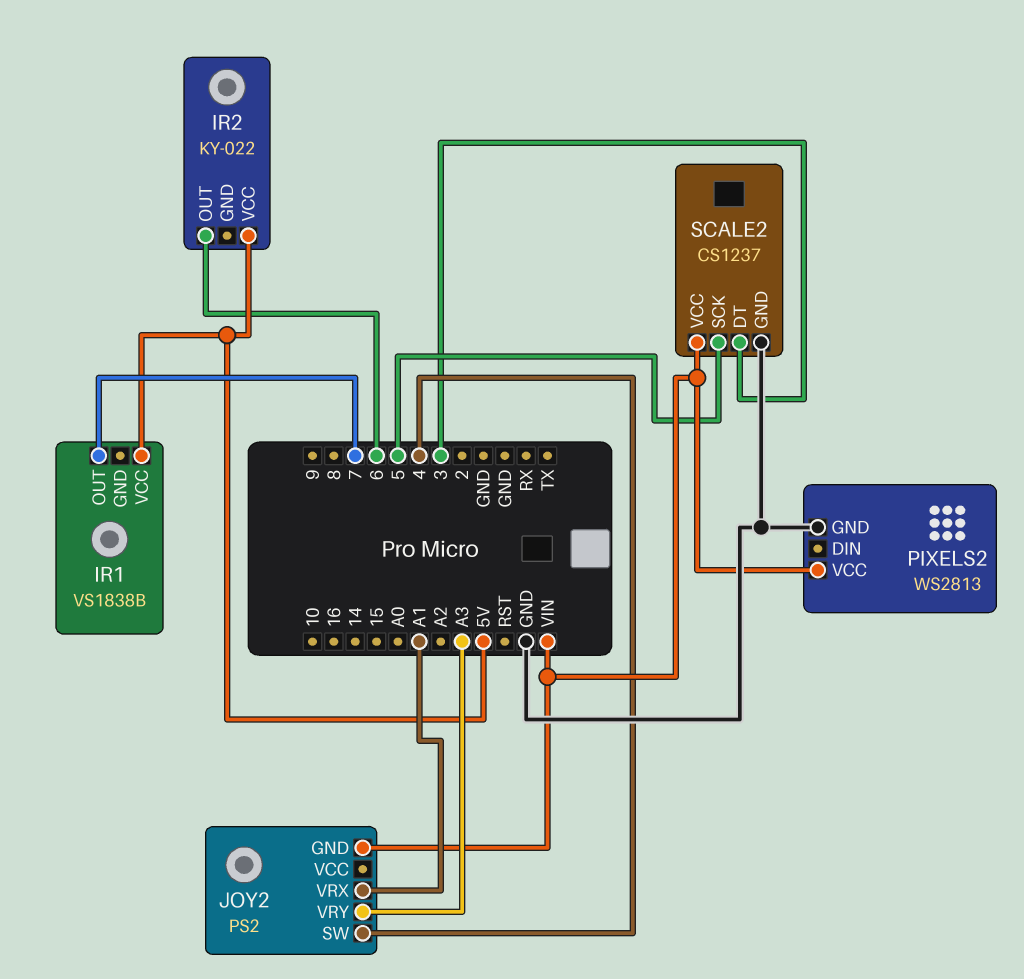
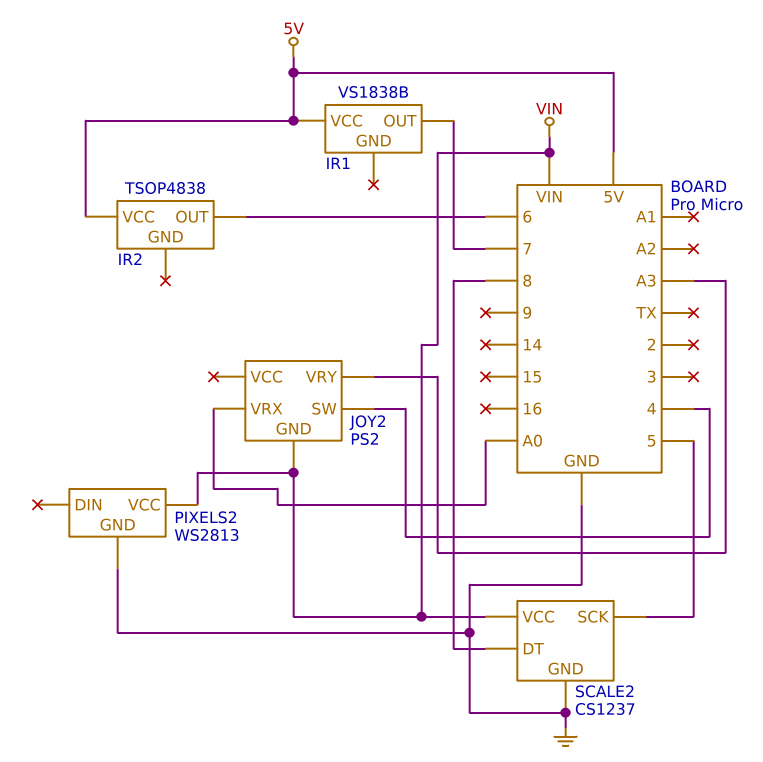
IR2: KY-022 -> TSOP4838
JOY2 pin VRX: A1 -> A0
SCALE2 pin DT: 3 -> 8

